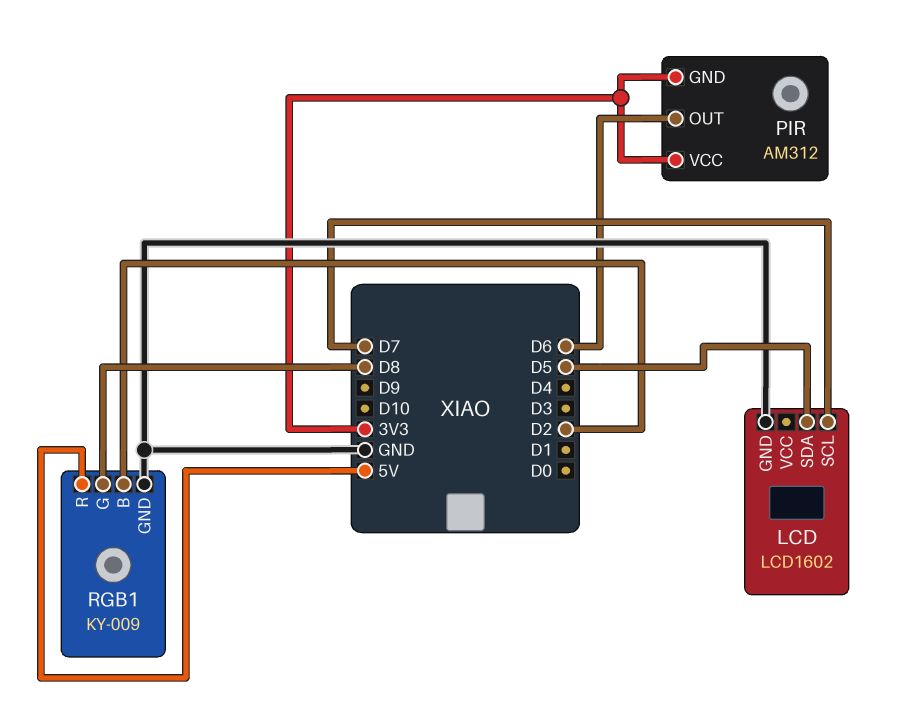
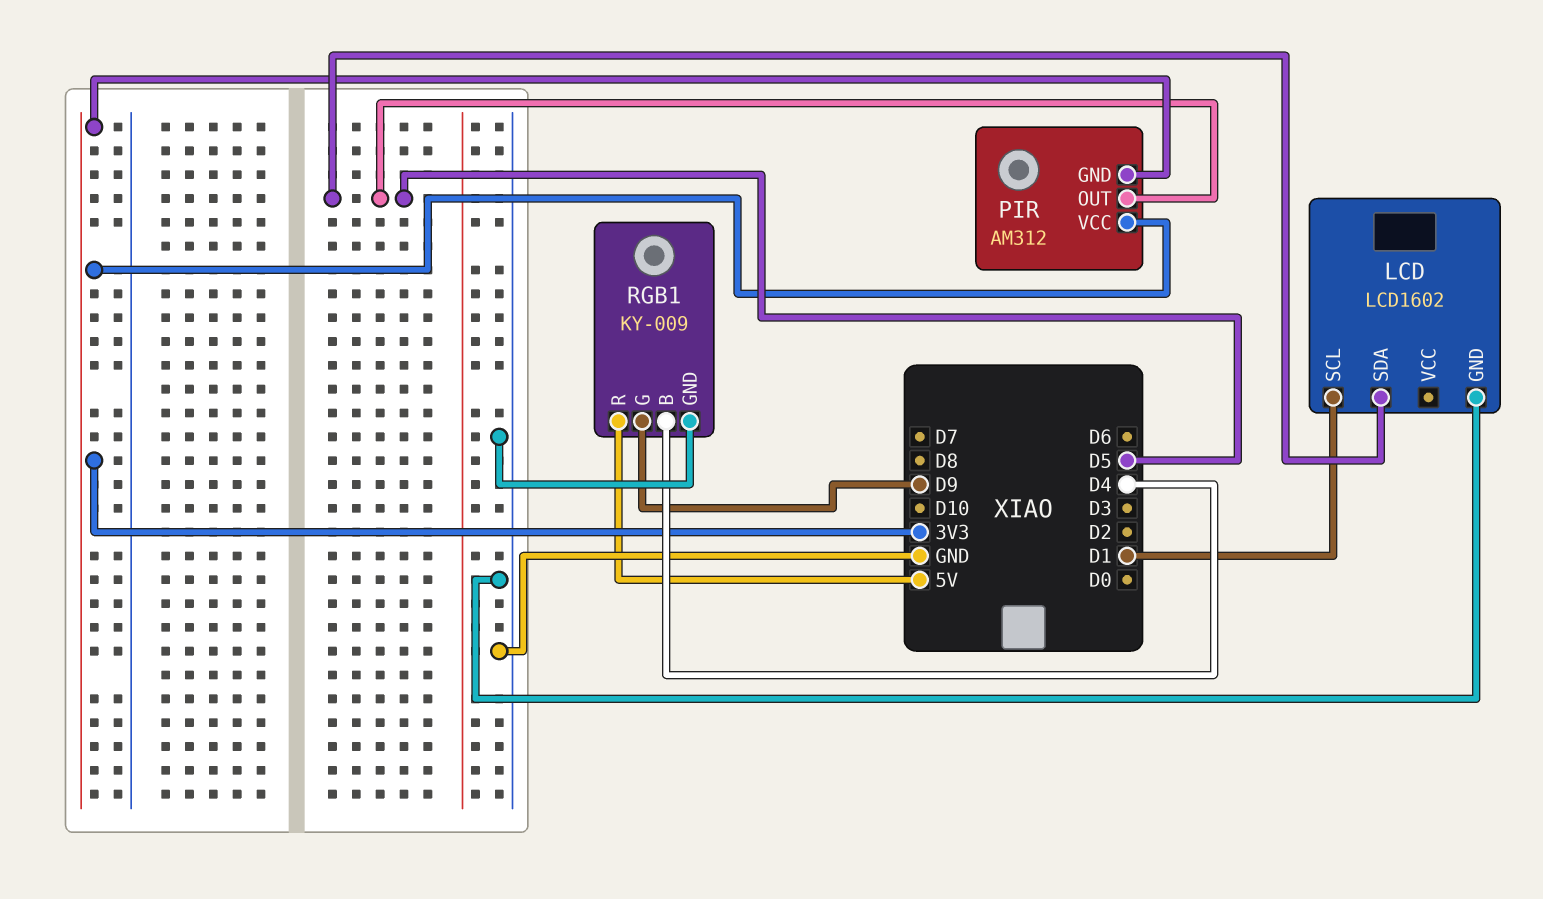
LCD pin SCL: D7 -> D1
PIR pin OUT: D6 -> D5
RGB1 pin B: D2 -> D4
RGB1 pin G: D8 -> D9

